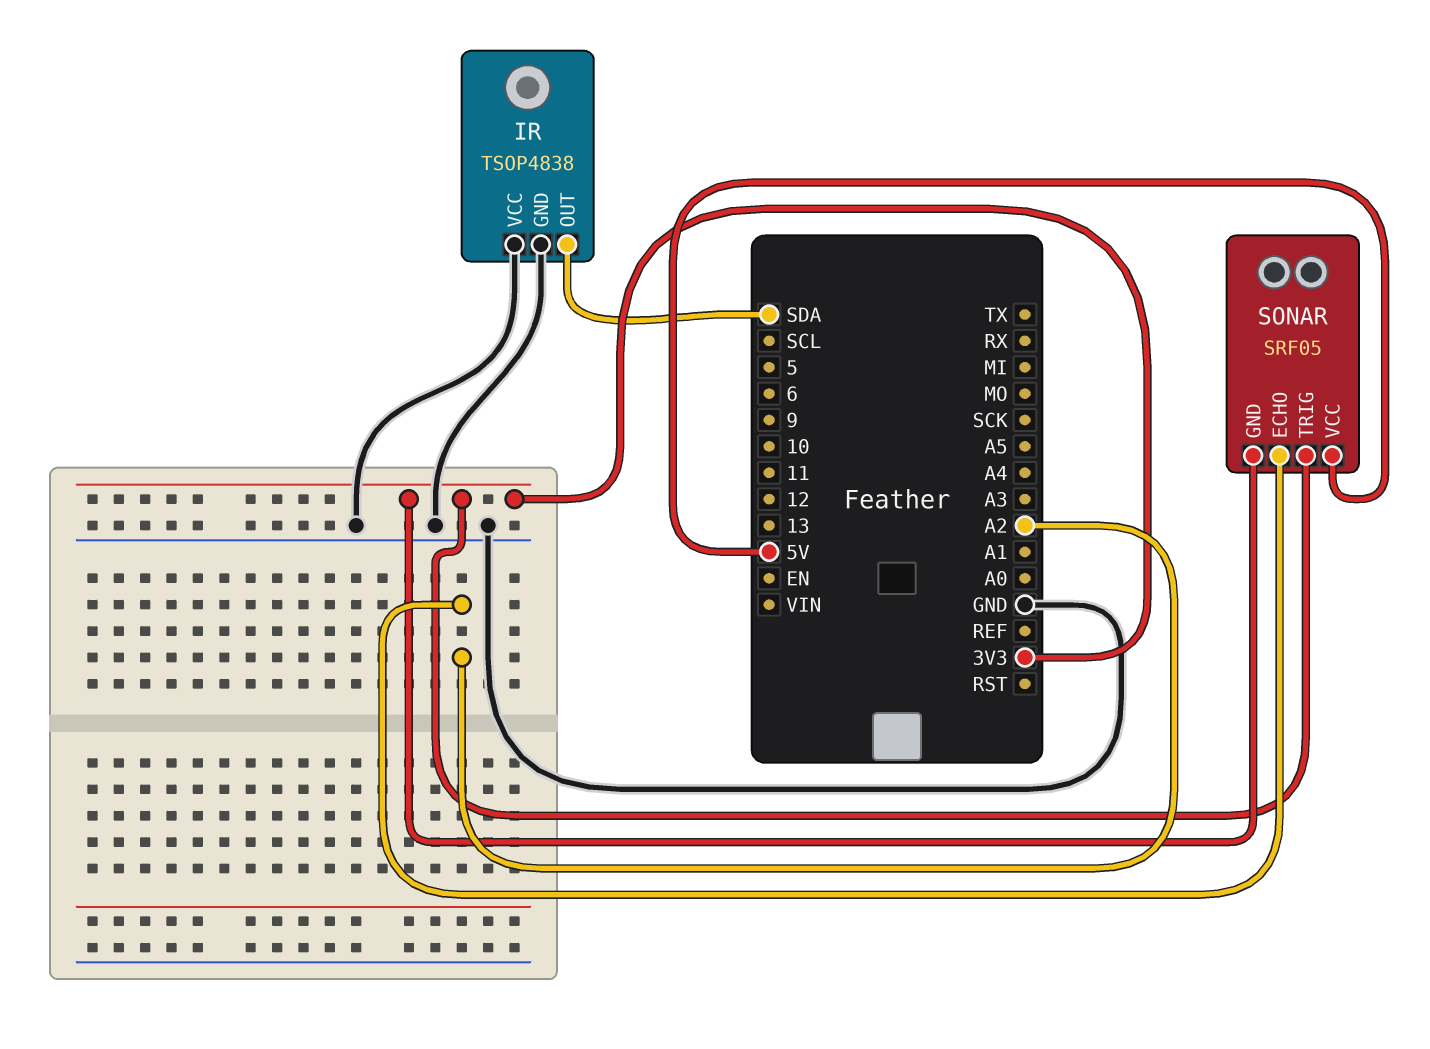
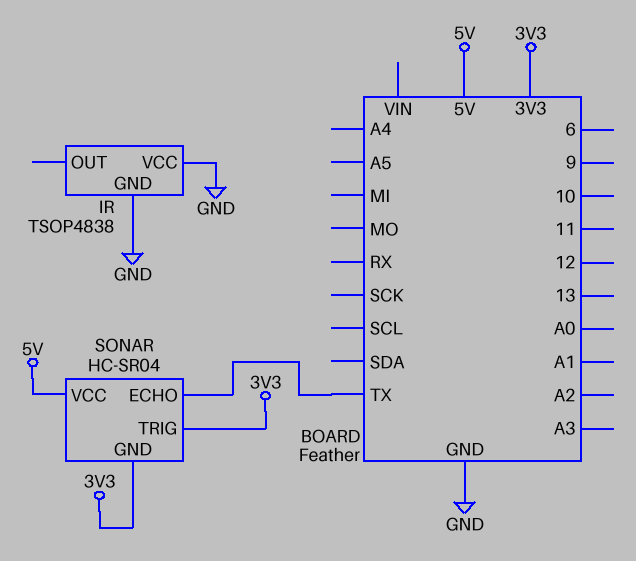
IR pin OUT: SDA -> none
SONAR: SRF05 -> HC-SR04
SONAR pin ECHO: A2 -> TX

